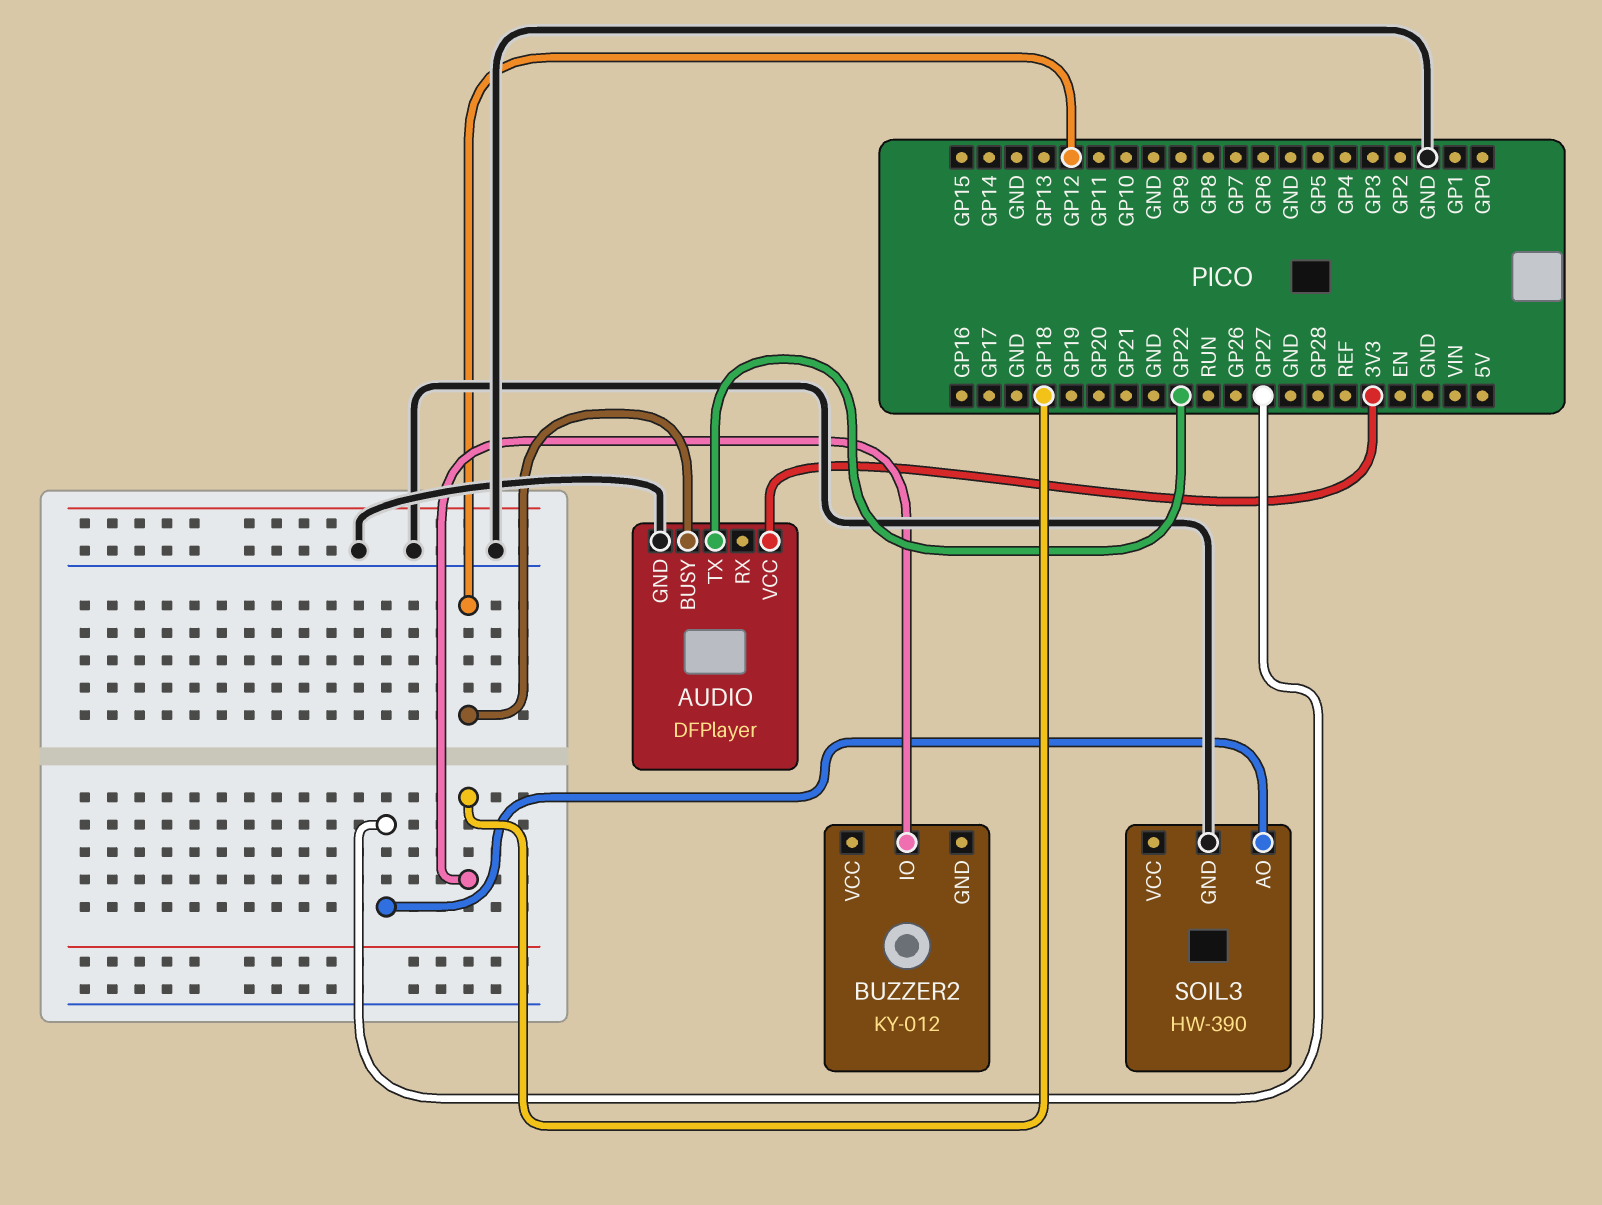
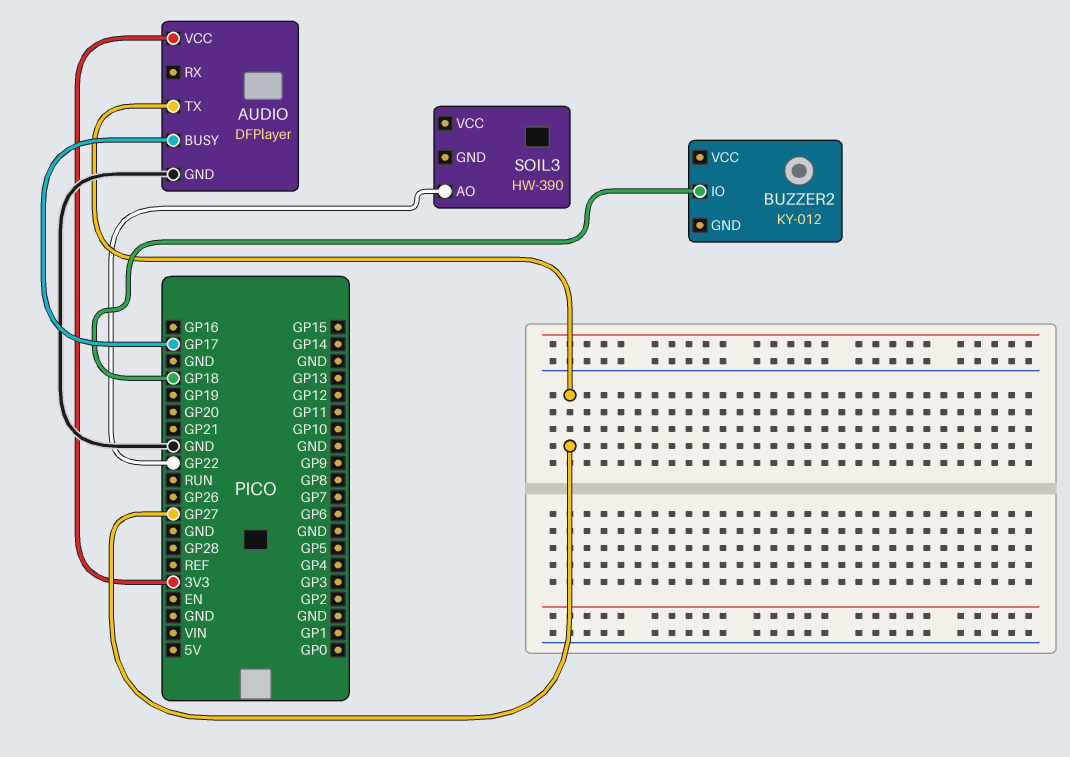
AUDIO pin BUSY: GP12 -> GP17
AUDIO pin TX: GP22 -> GP27
SOIL3 pin AO: GP27 -> GP22
SOIL3 pin GND: GND -> none

